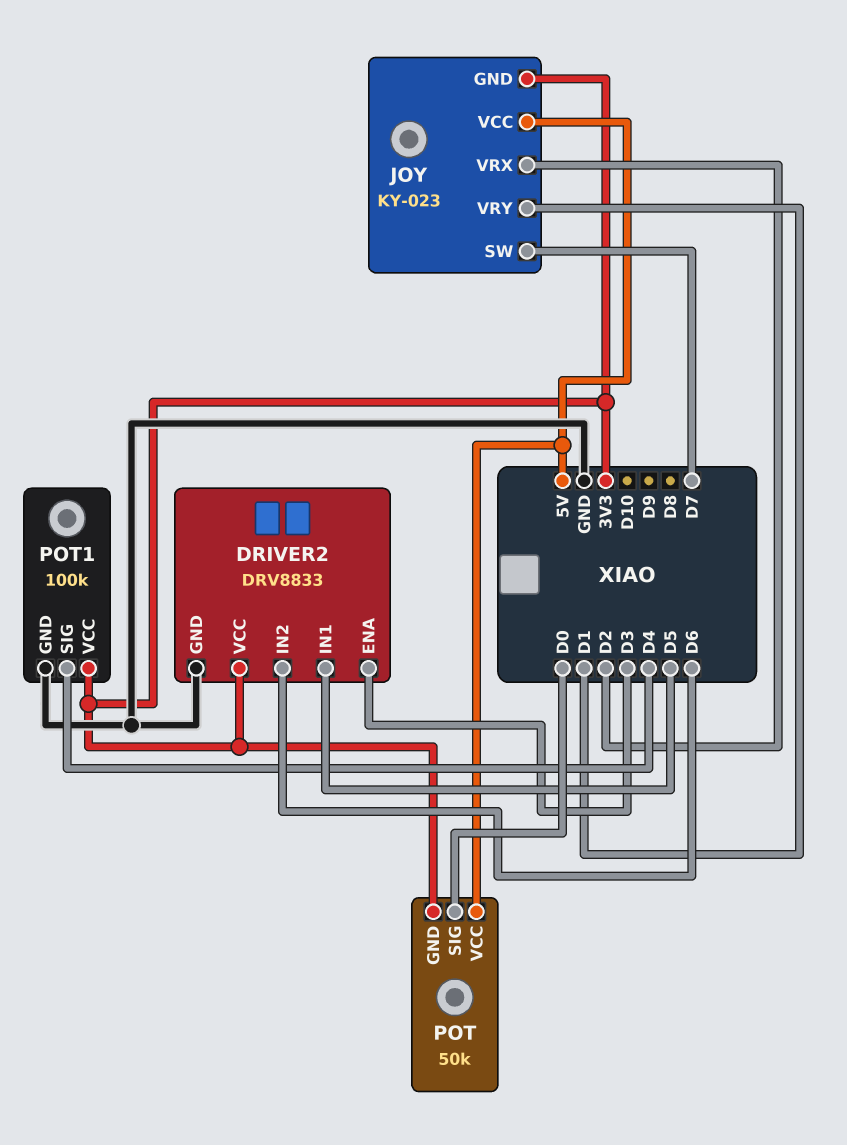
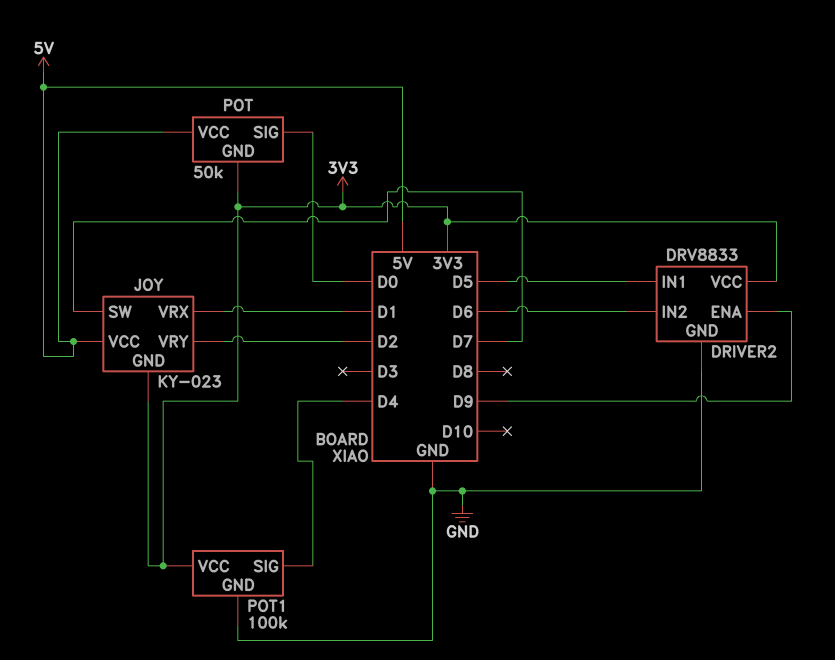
DRIVER2 pin ENA: D3 -> D9
JOY pin VRX: D2 -> D1
JOY pin VRY: D1 -> D2

